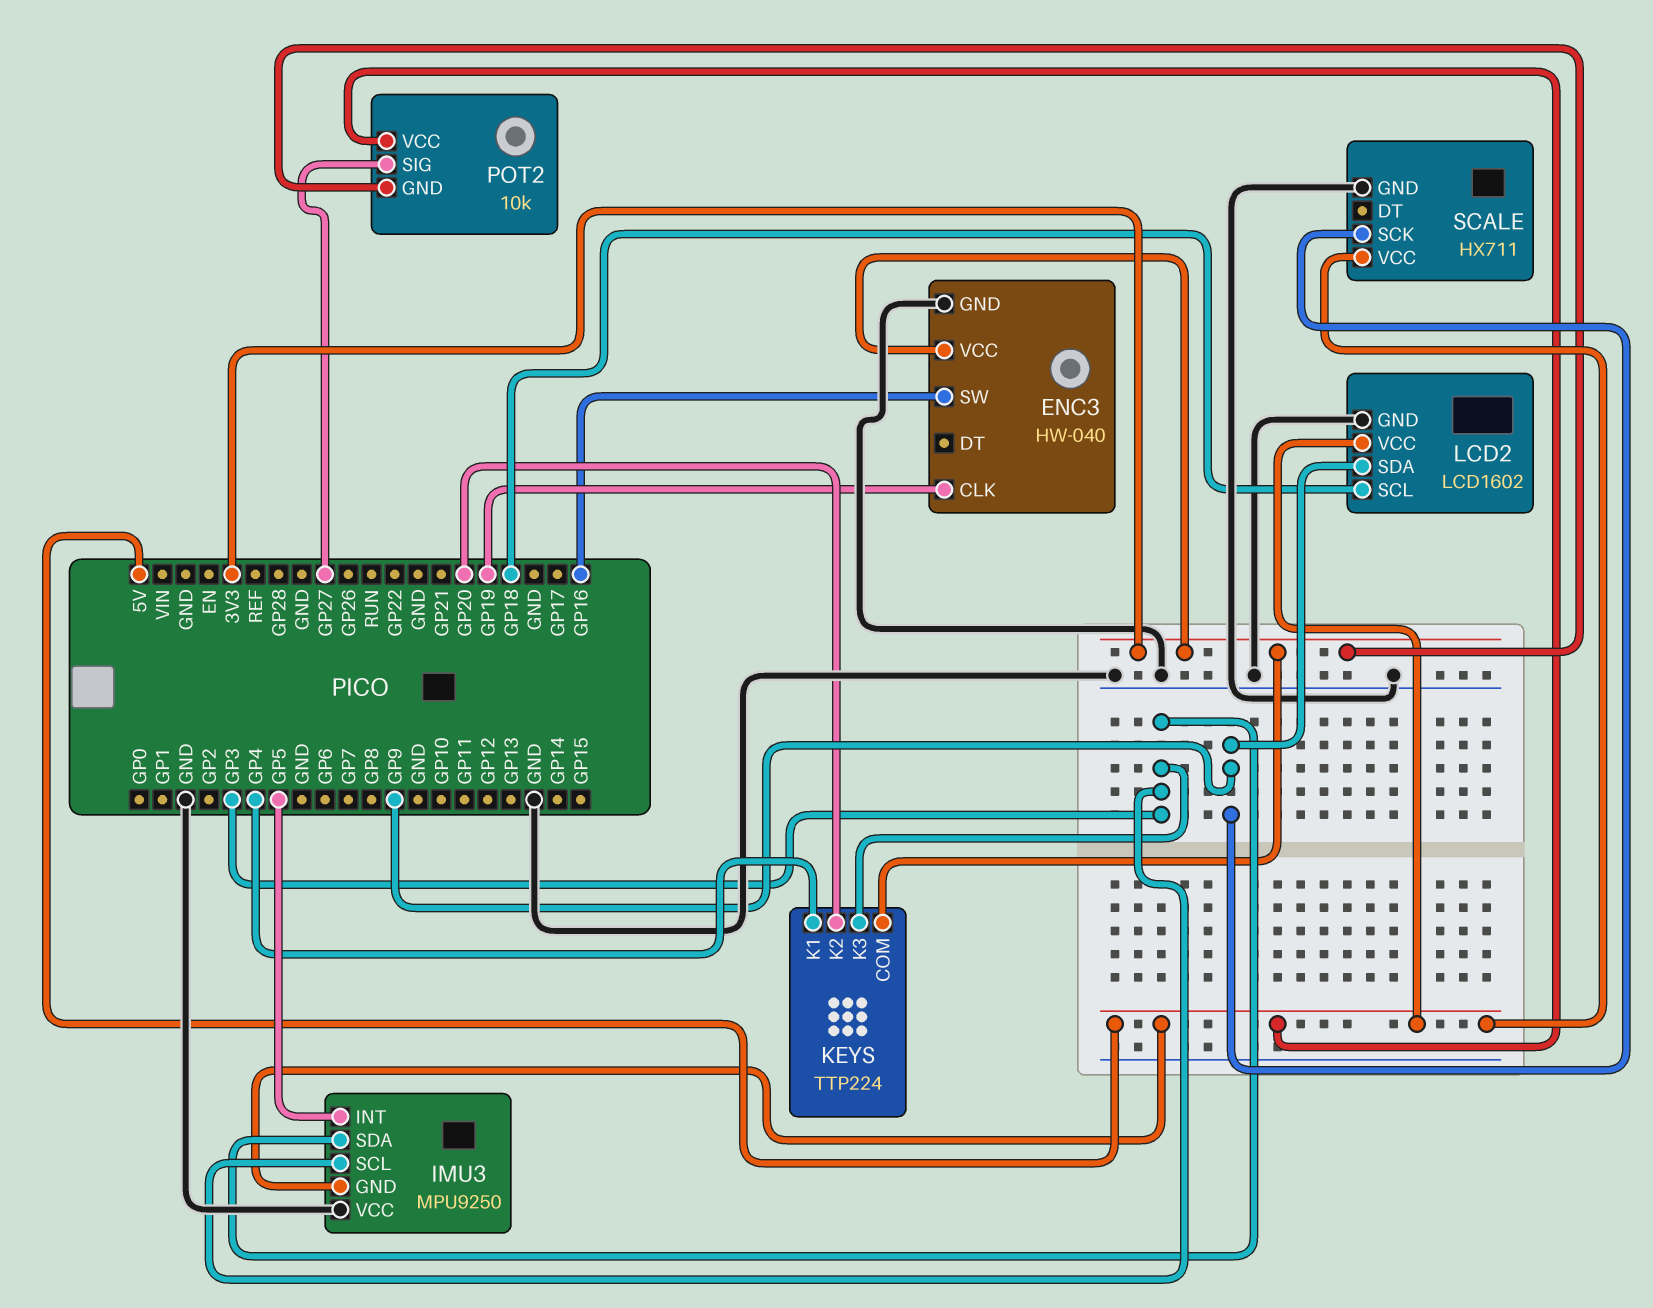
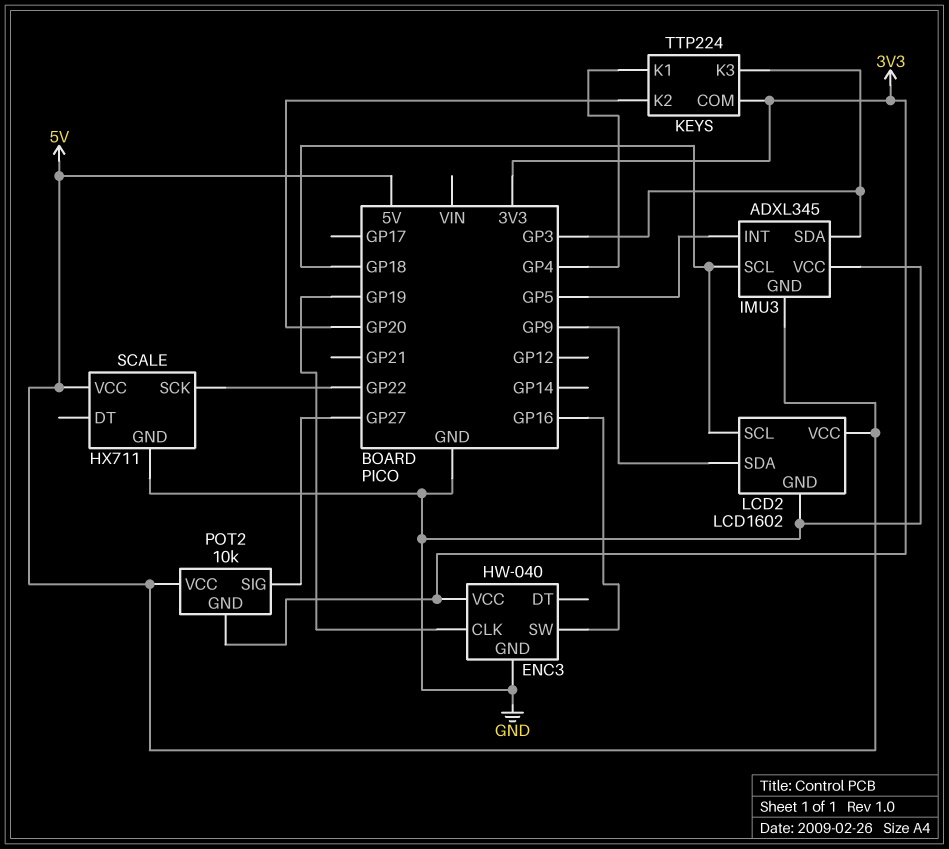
IMU3: MPU9250 -> ADXL345
IMU3 pin SCL: GP3 -> GP18
SCALE pin SCK: GP9 -> GP22

